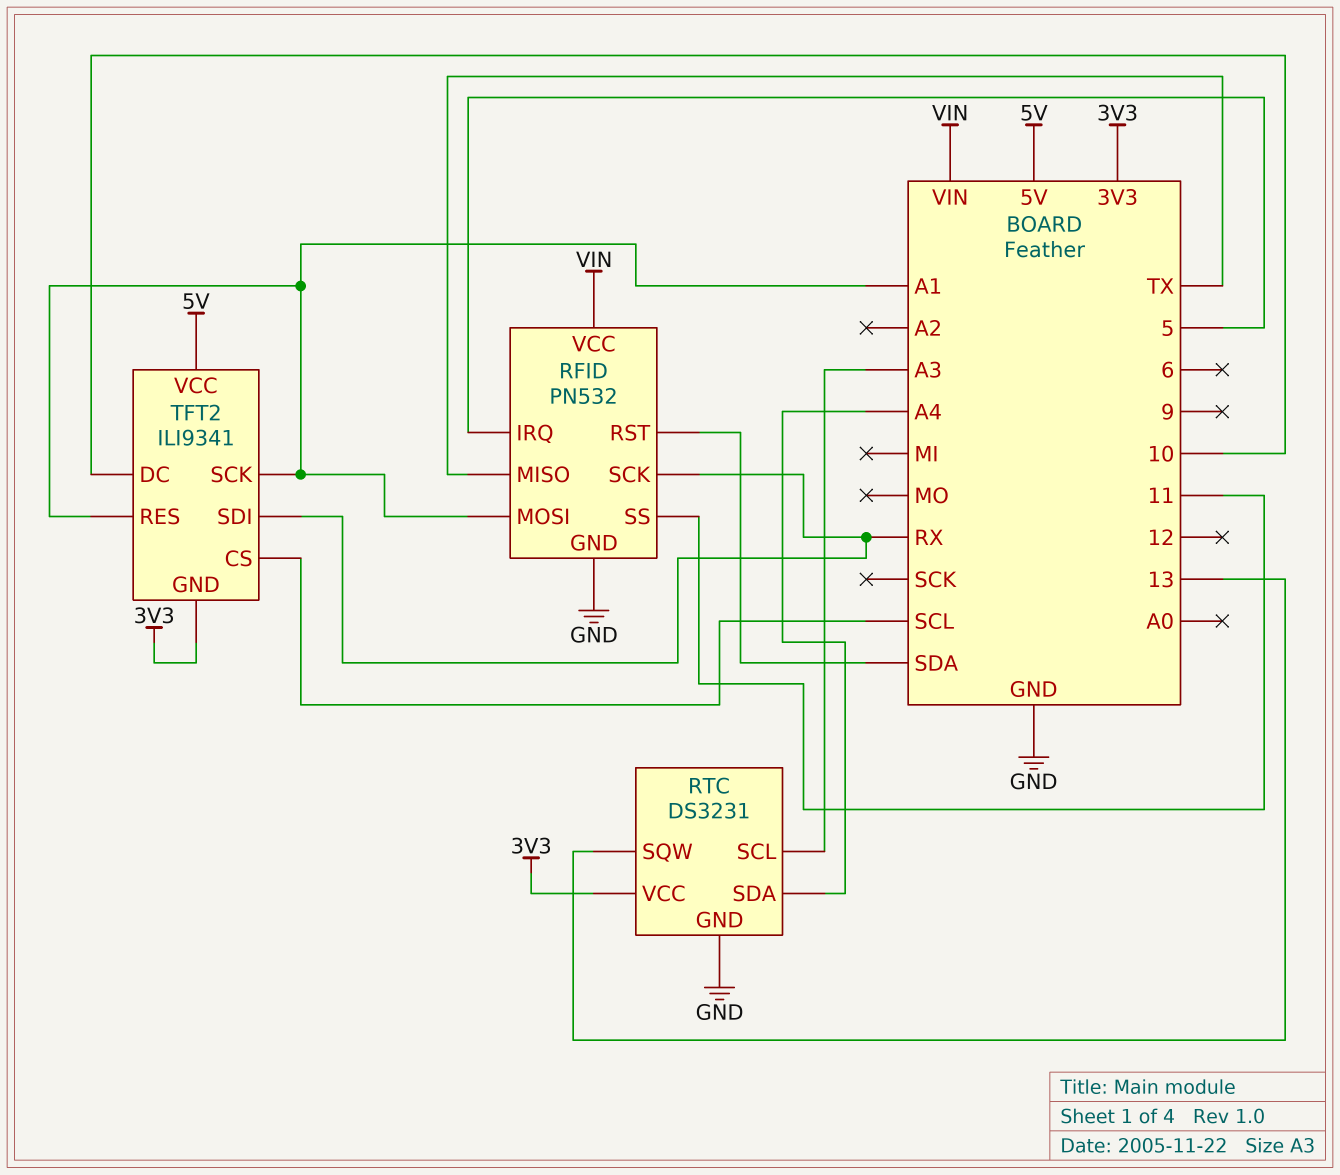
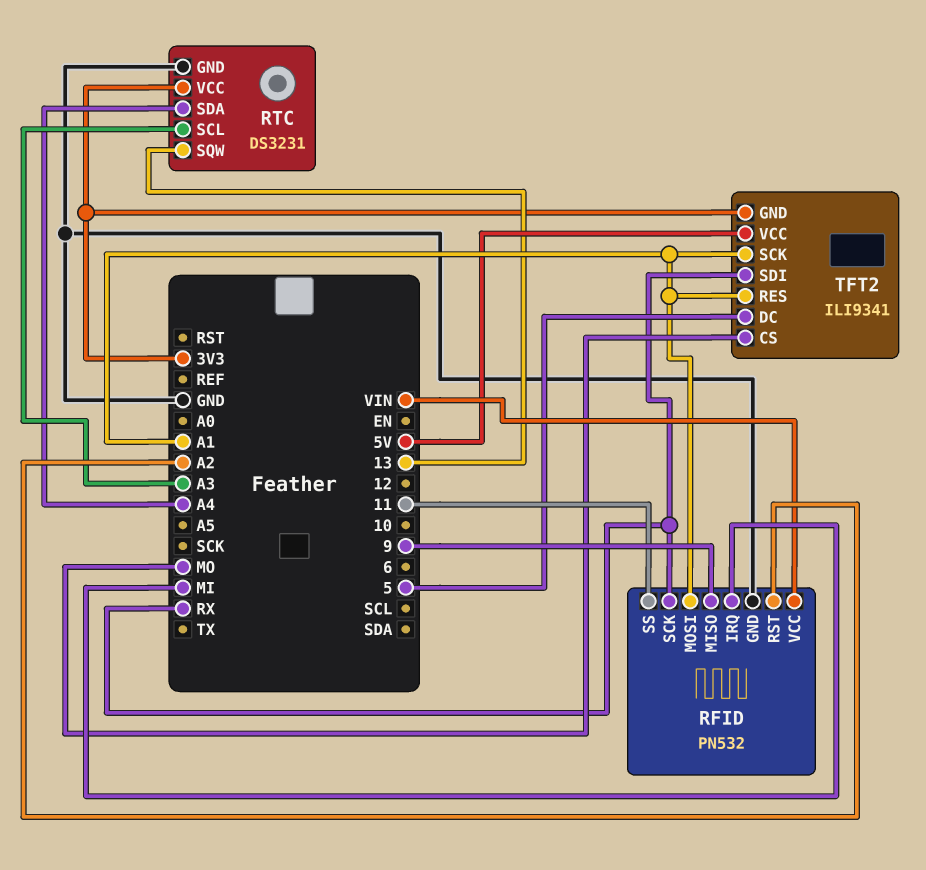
RFID pin IRQ: 5 -> MI
RFID pin MISO: TX -> 9
RFID pin RST: SDA -> A2
TFT2 pin CS: SCL -> MO
TFT2 pin DC: 10 -> 5

